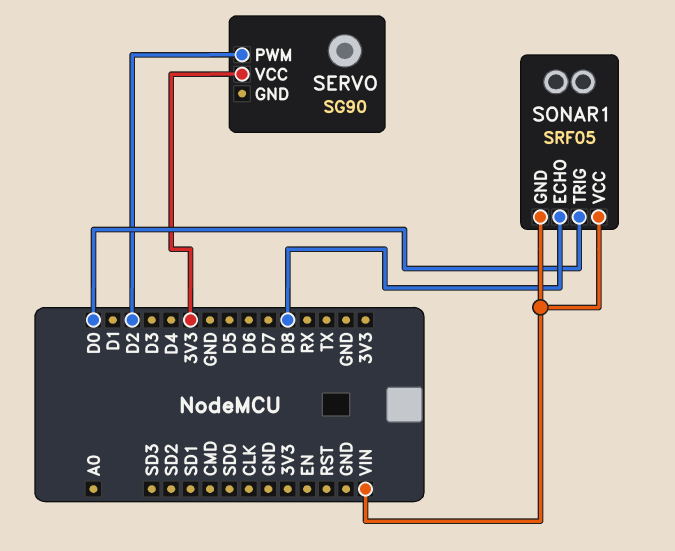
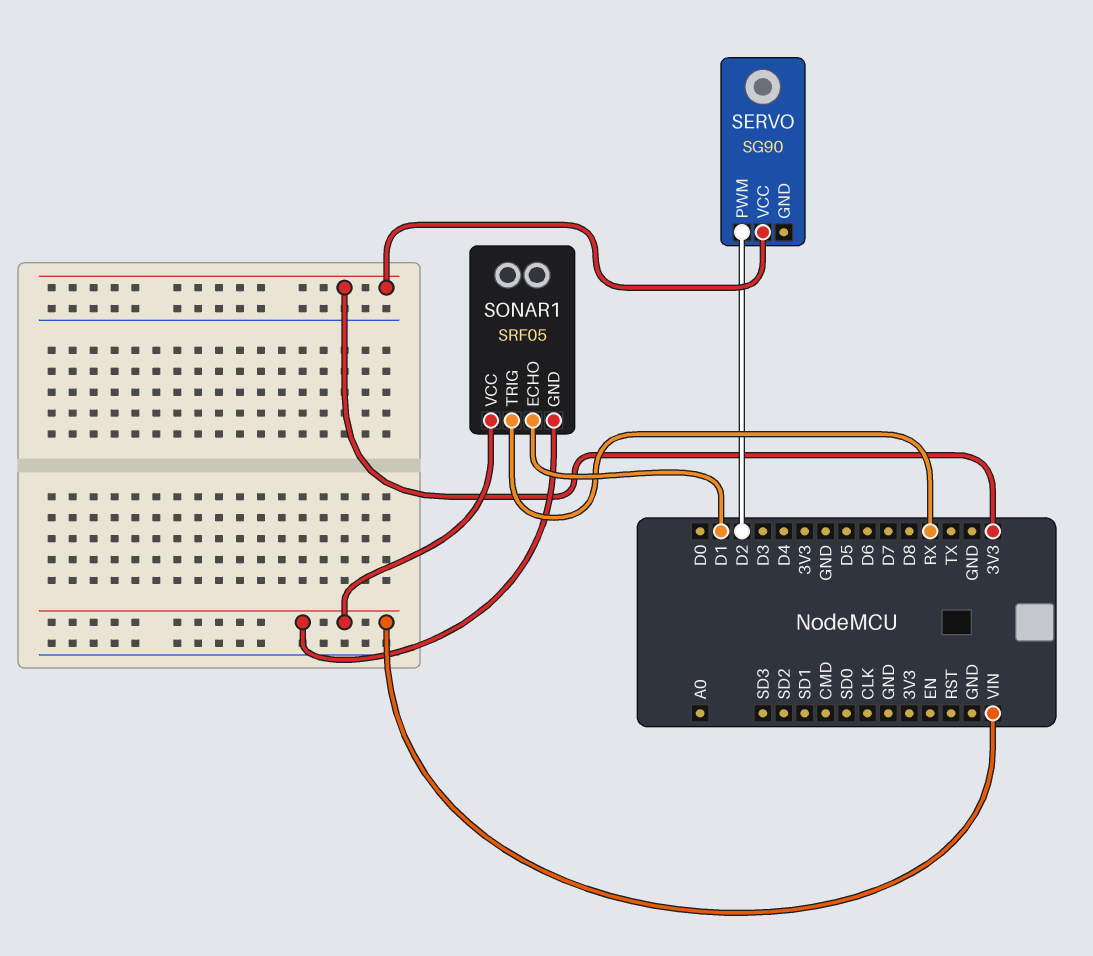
SONAR1 pin ECHO: D8 -> D1
SONAR1 pin TRIG: D0 -> RX

